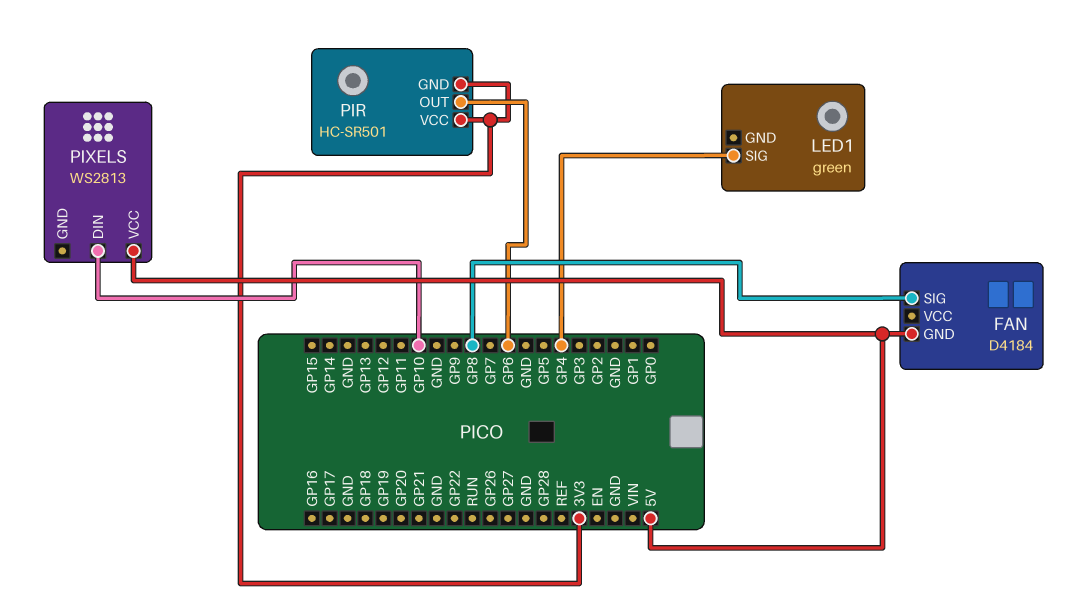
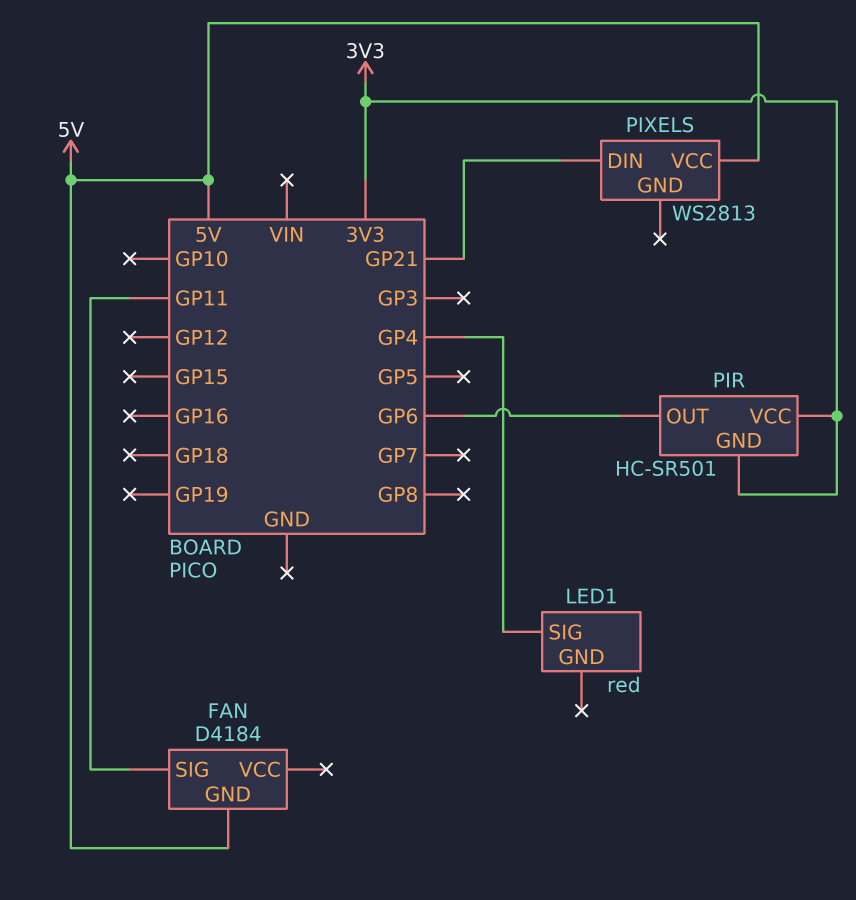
FAN pin SIG: GP8 -> GP11
LED1: green -> red
PIXELS pin DIN: GP10 -> GP21

